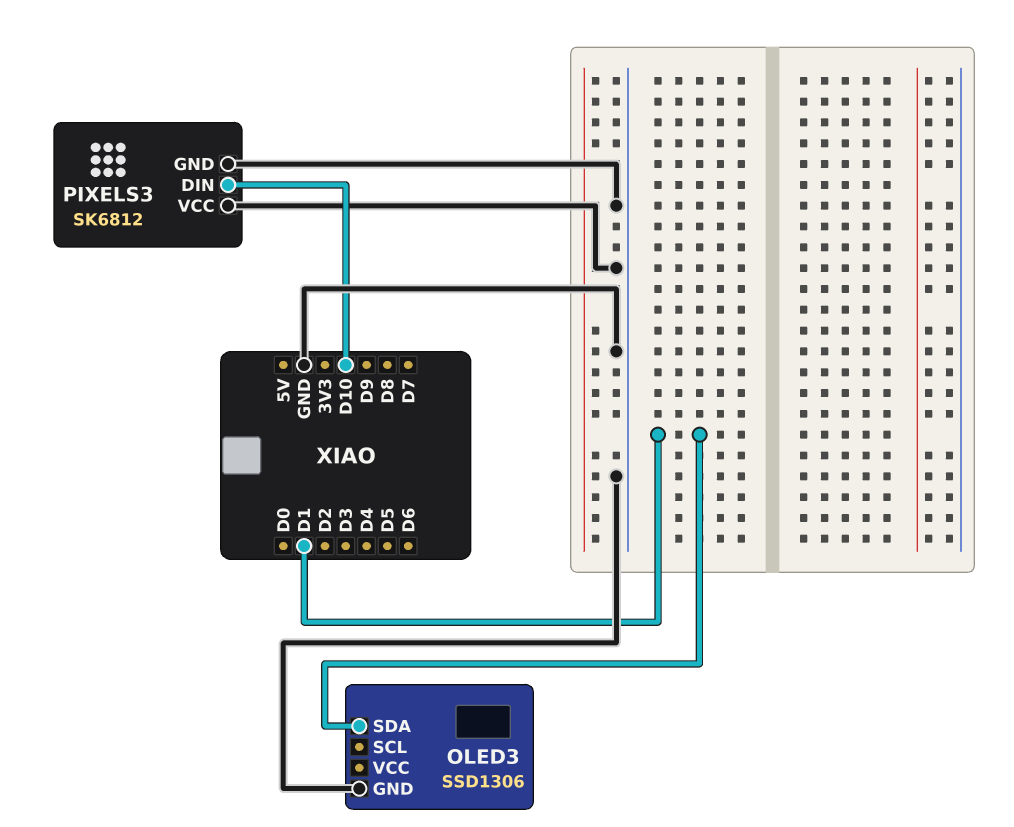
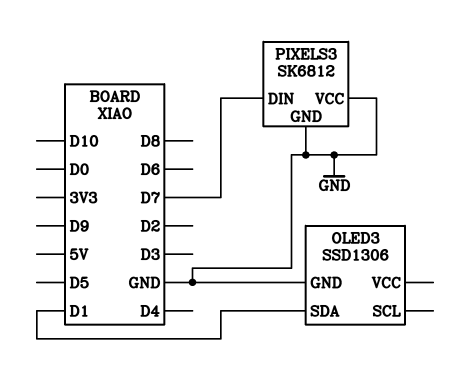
PIXELS3 pin DIN: D10 -> D7

